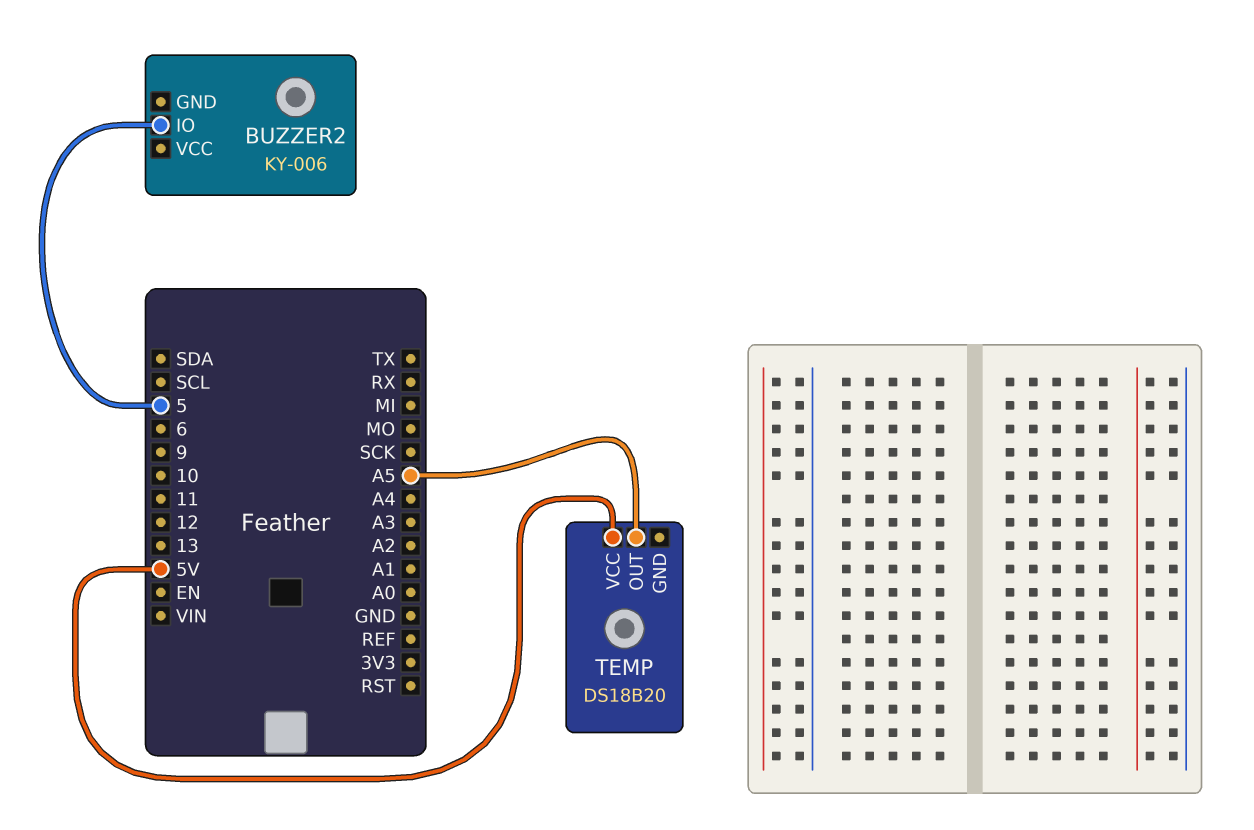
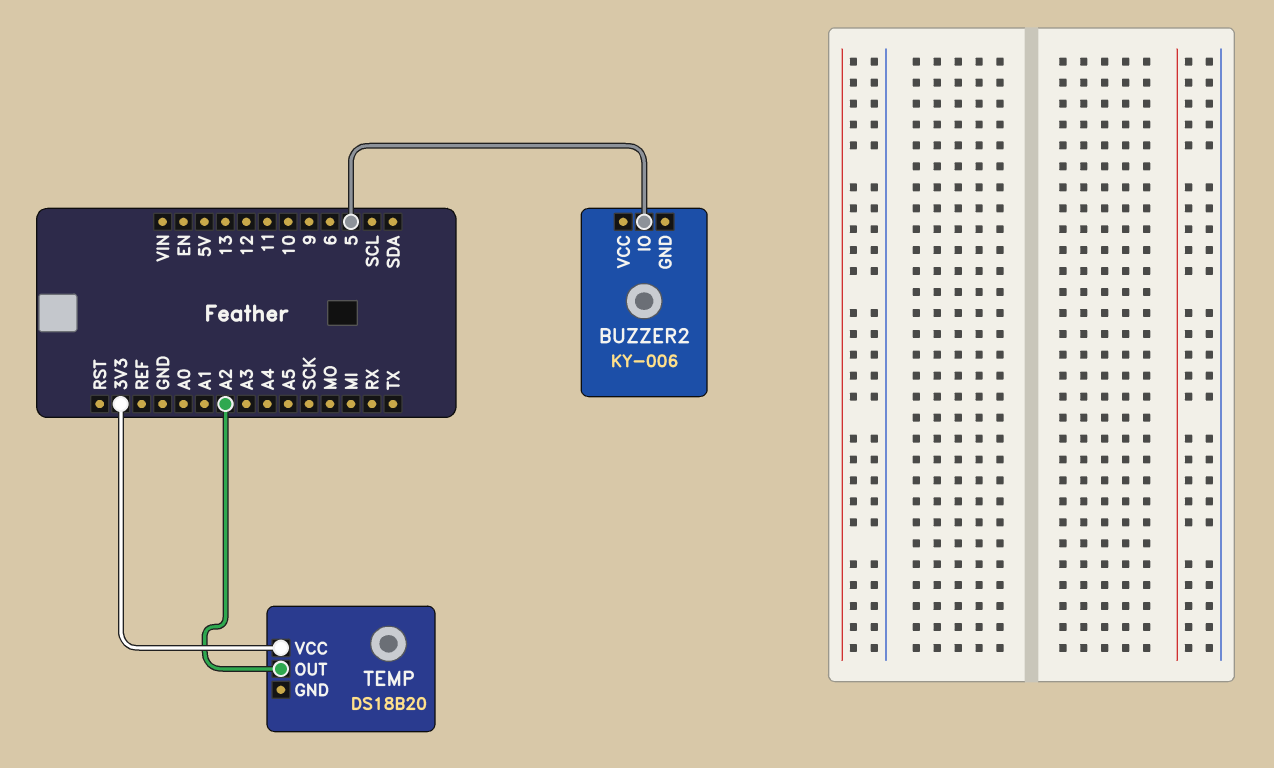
TEMP pin OUT: A5 -> A2
TEMP pin VCC: 5V -> 3V3

